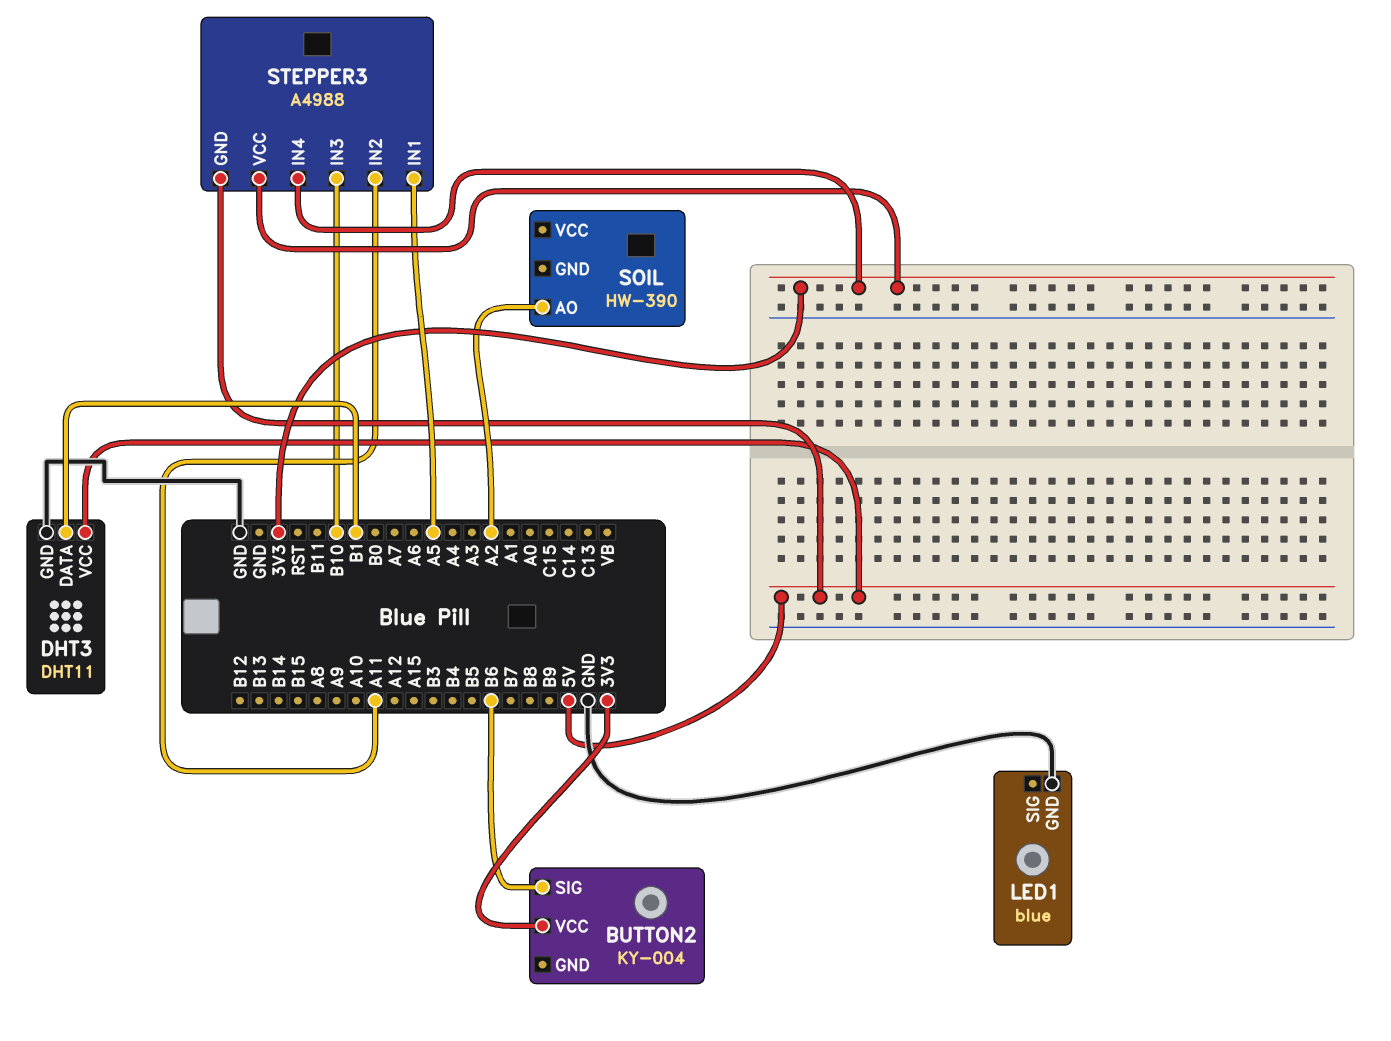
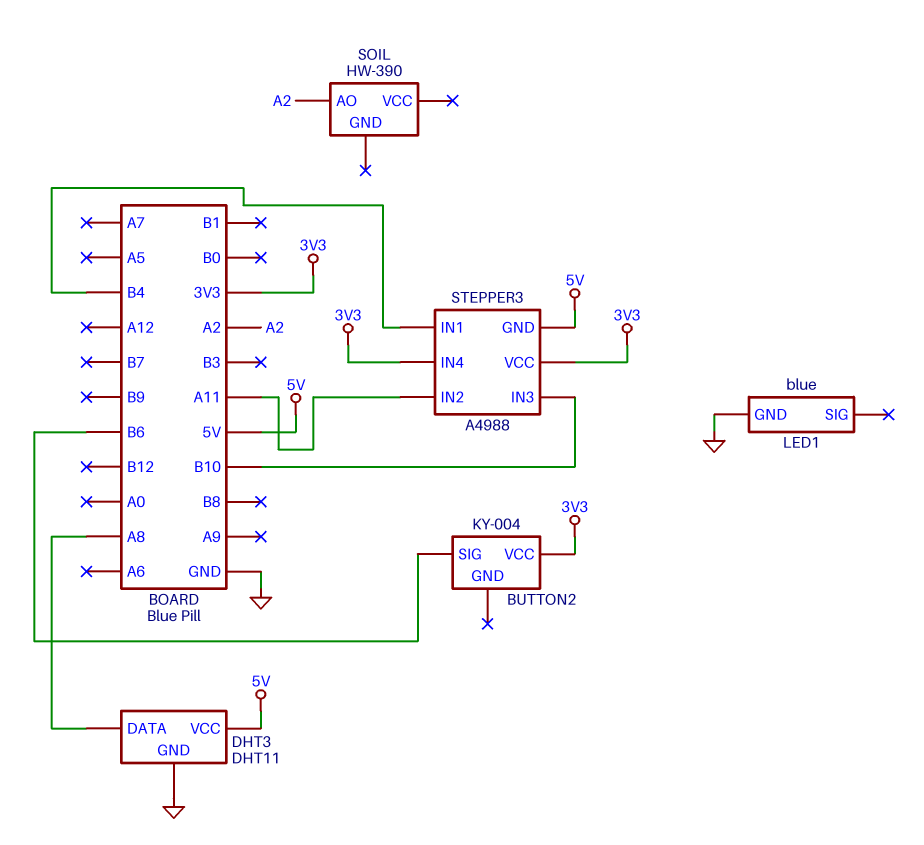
DHT3 pin DATA: B1 -> A8
STEPPER3 pin IN1: A5 -> B4

